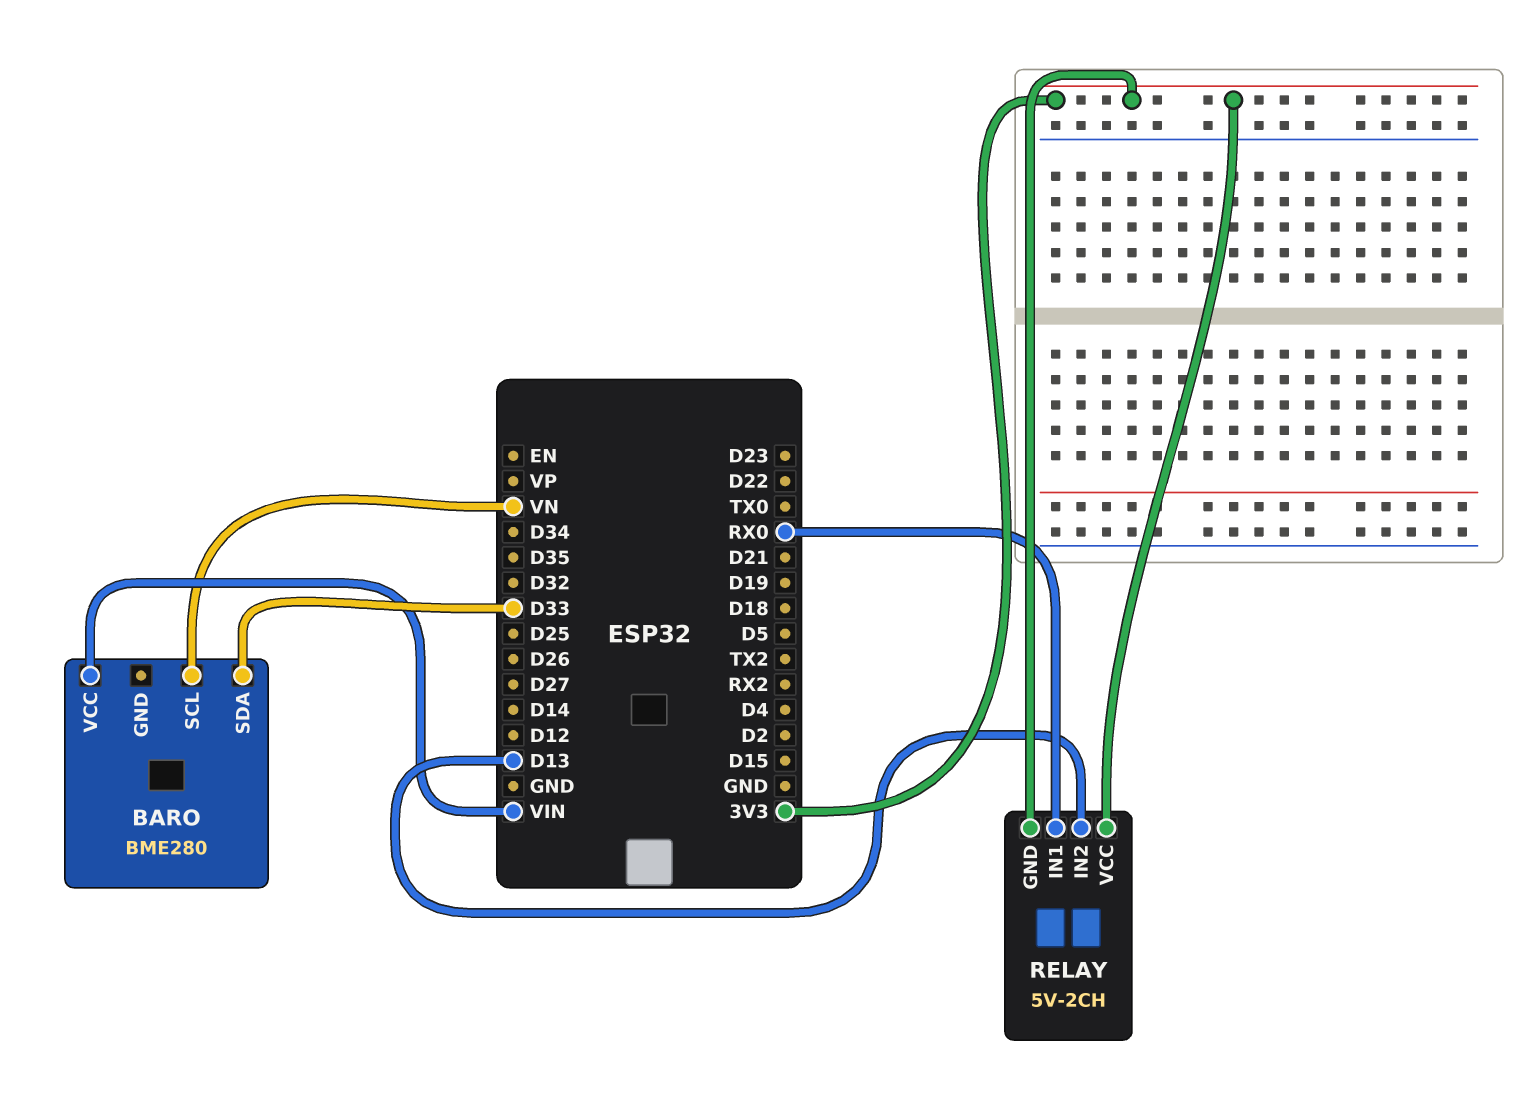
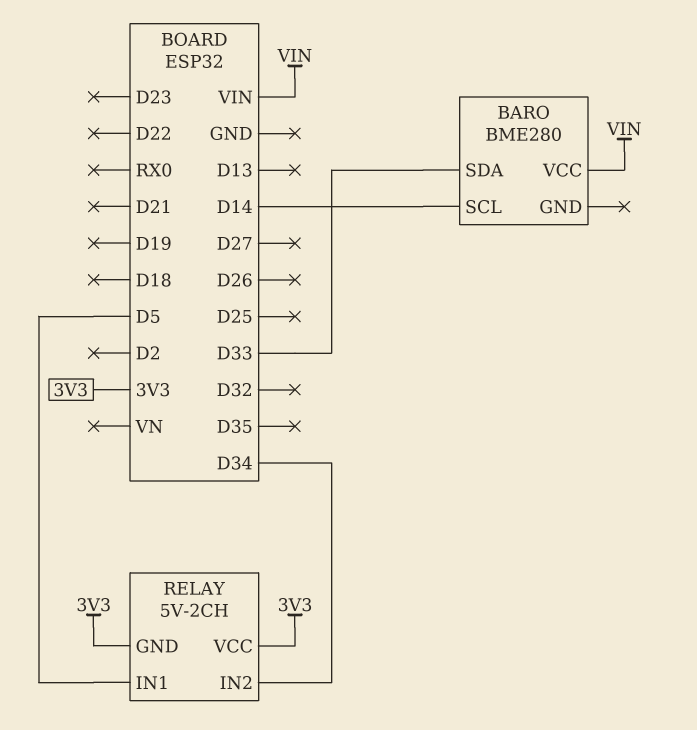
BARO pin SCL: VN -> D14
RELAY pin IN1: RX0 -> D5
RELAY pin IN2: D13 -> D34

